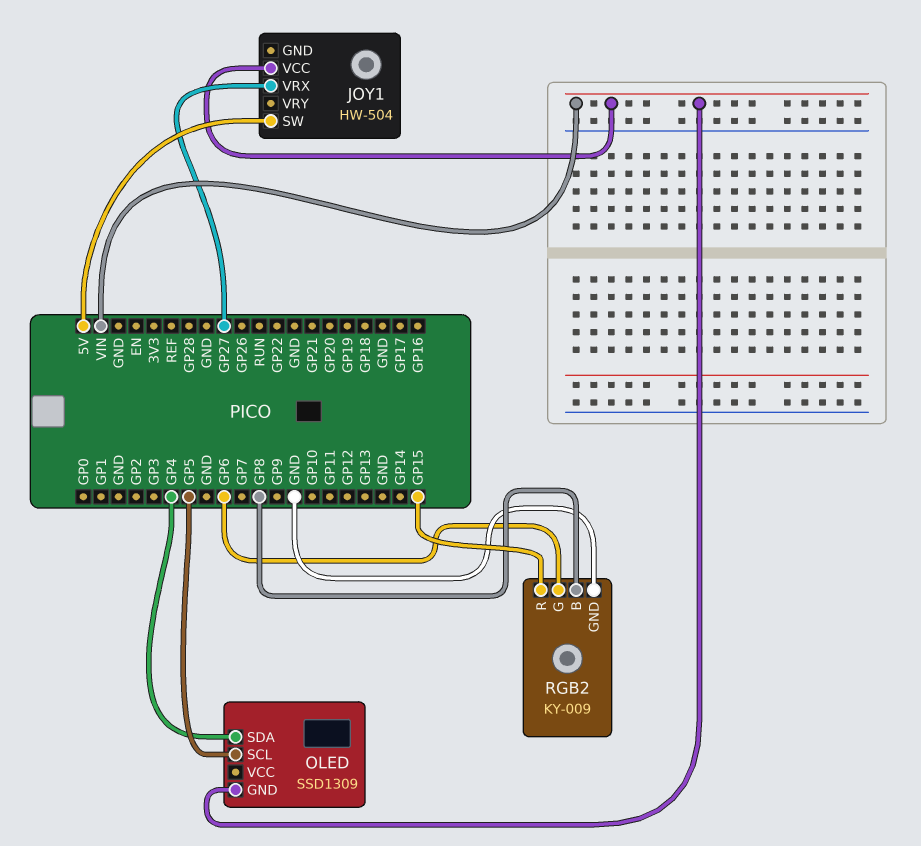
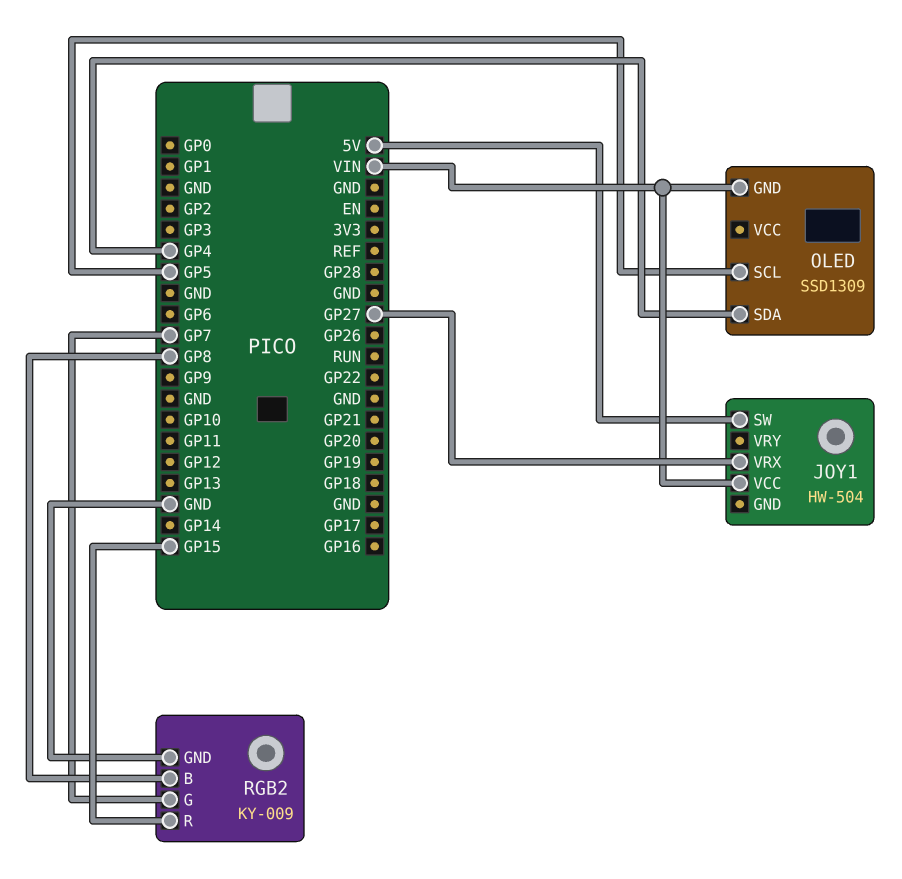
RGB2 pin G: GP6 -> GP7

